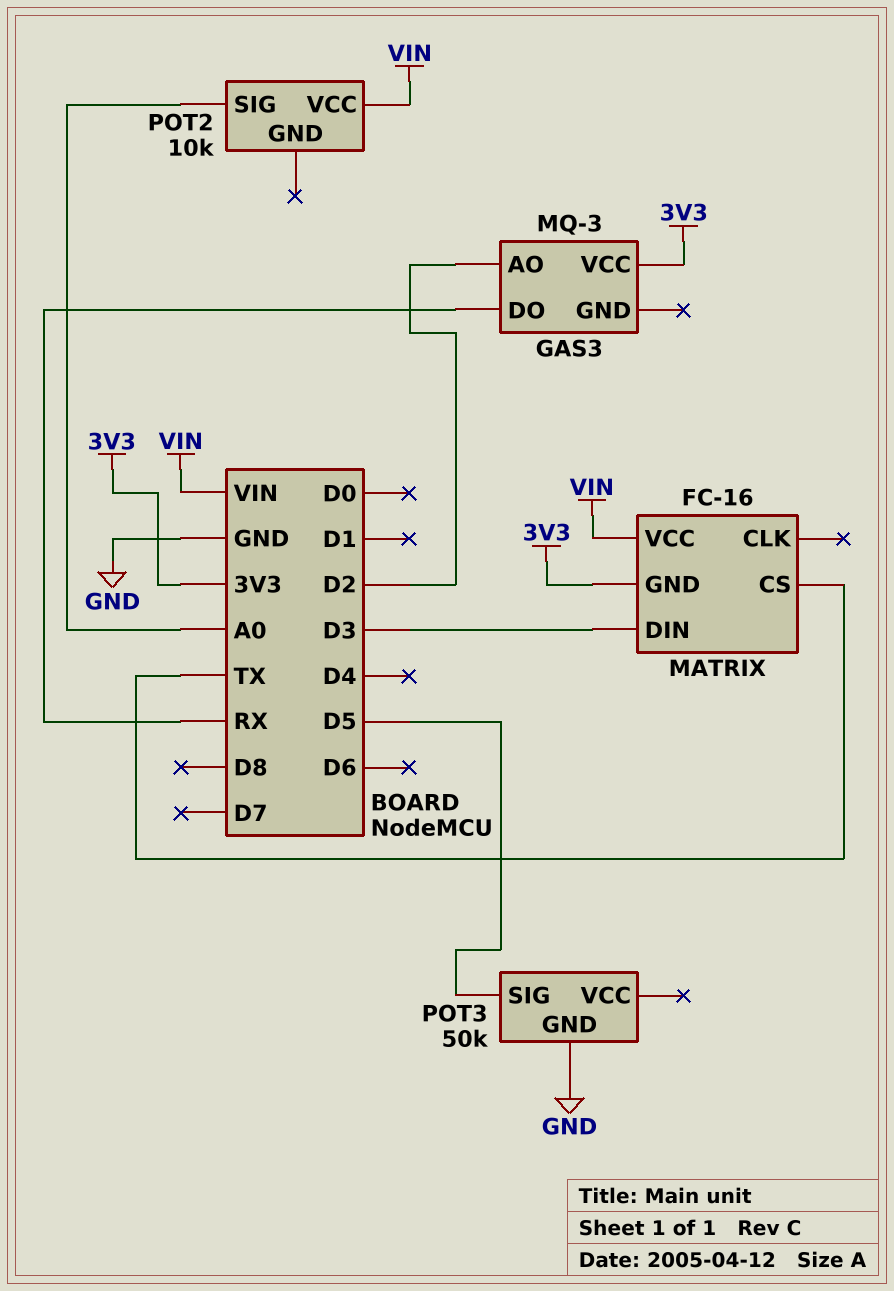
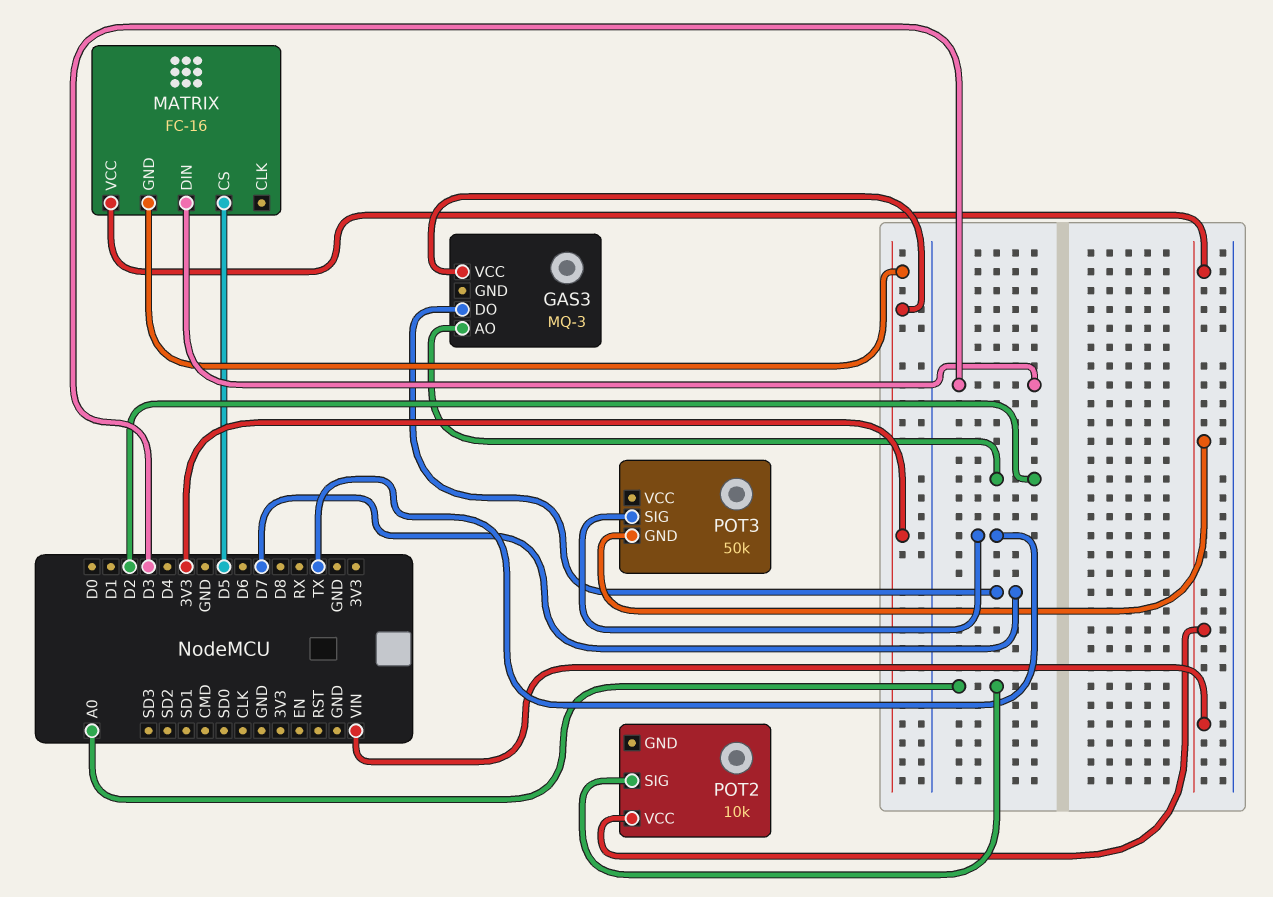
GAS3 pin DO: RX -> D7
MATRIX pin CS: TX -> D5
POT3 pin GND: GND -> VIN
POT3 pin SIG: D5 -> TX

